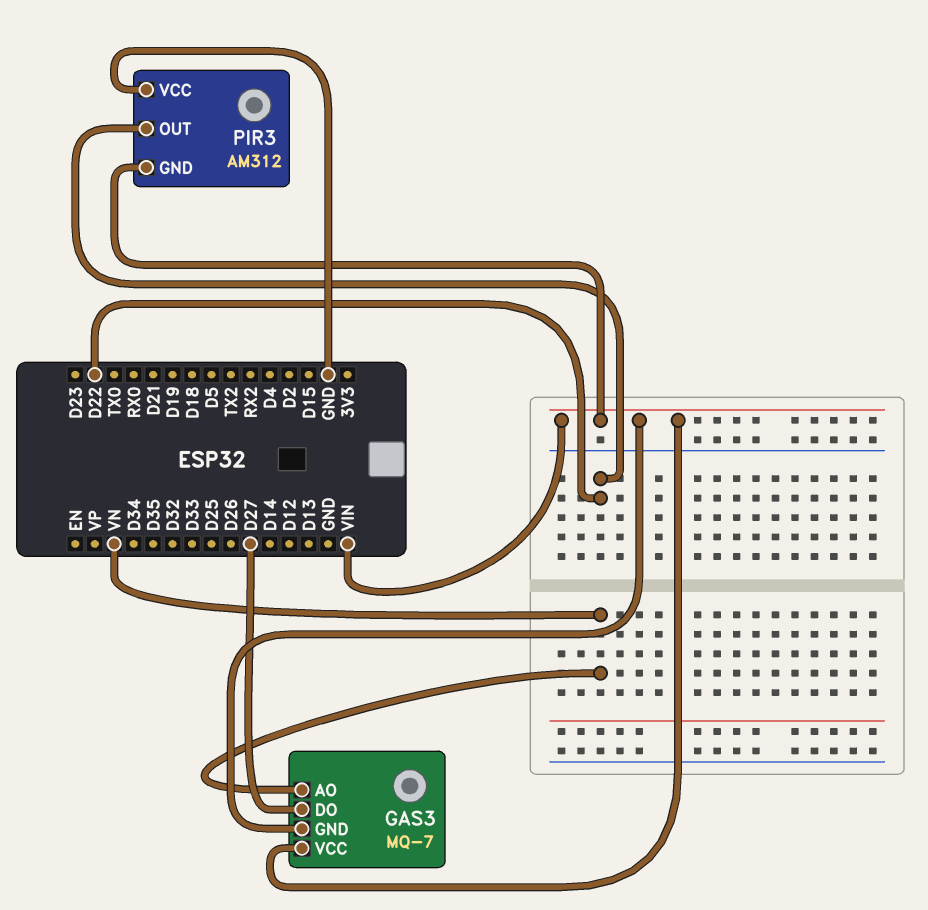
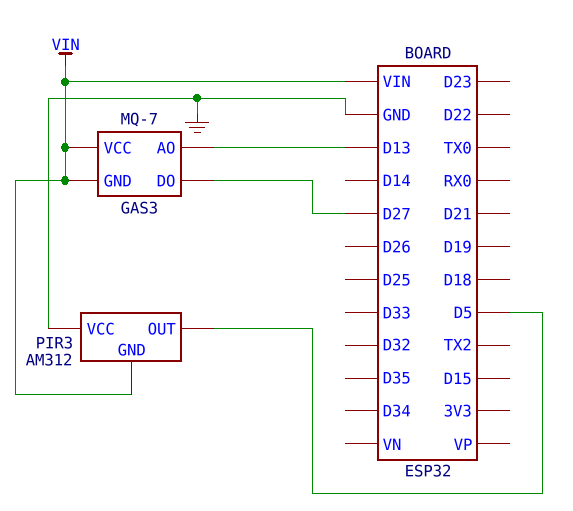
GAS3 pin AO: VN -> D13
PIR3 pin OUT: D22 -> D5

